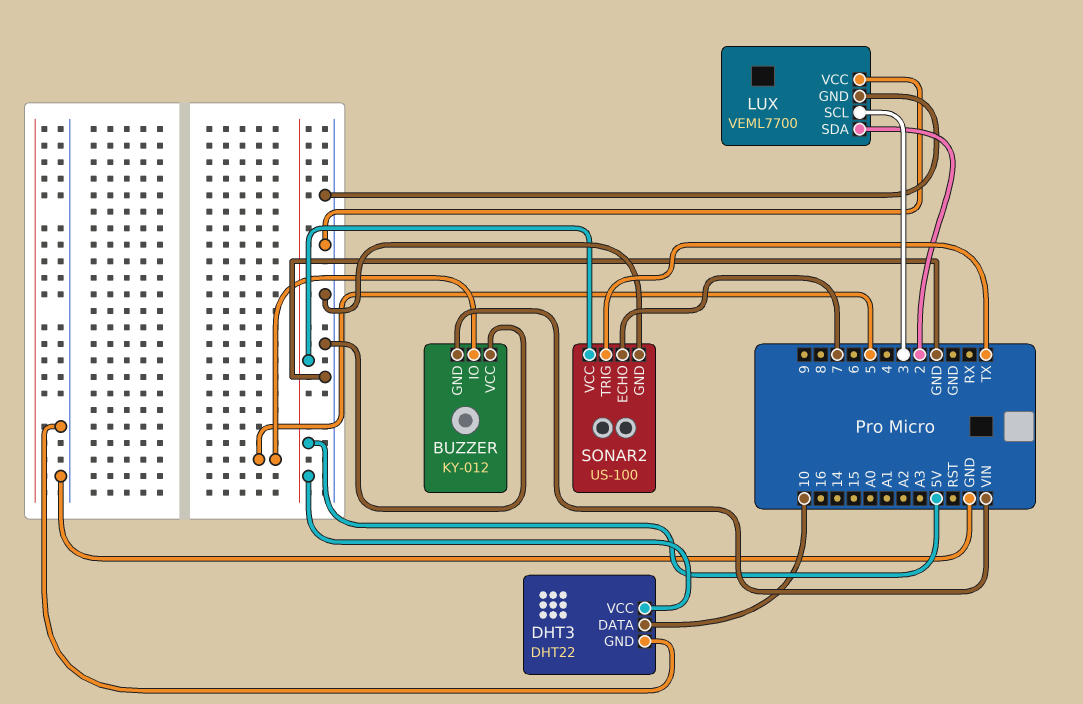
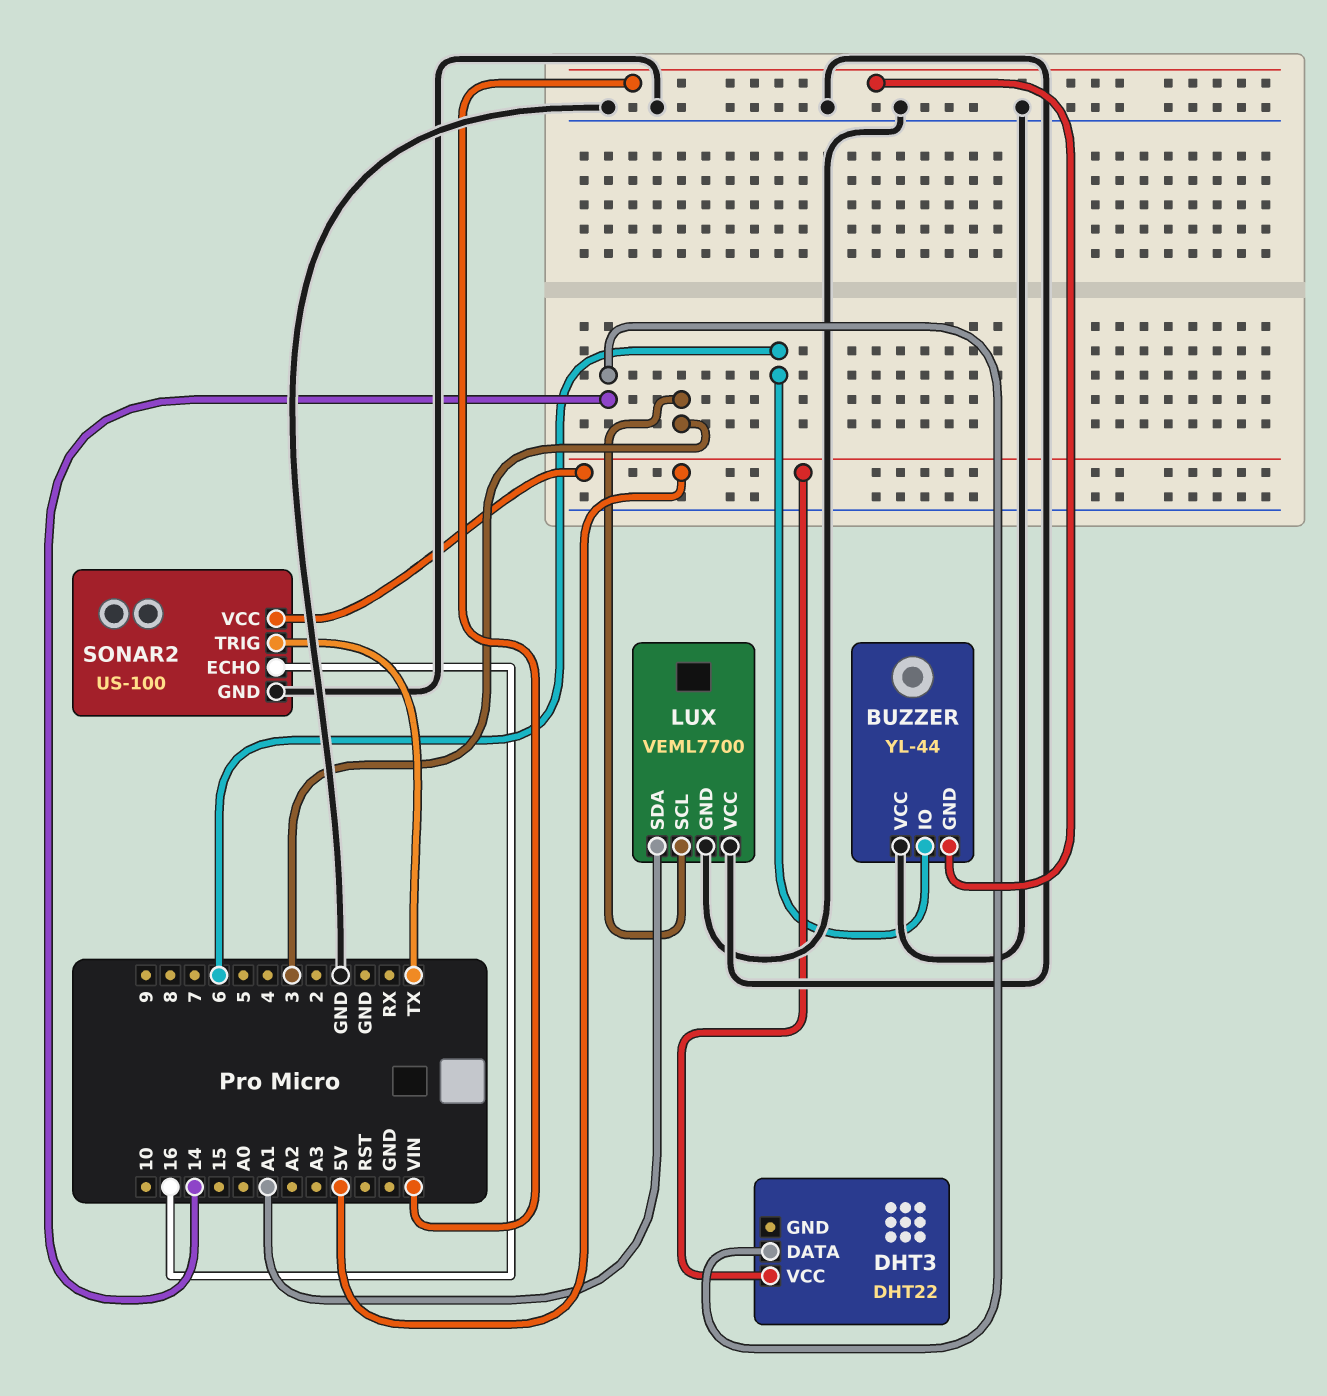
BUZZER: KY-012 -> YL-44
BUZZER pin IO: 5 -> 6
DHT3 pin DATA: 10 -> 14
DHT3 pin GND: GND -> none
LUX pin SDA: 2 -> A1
SONAR2 pin ECHO: 7 -> 16

